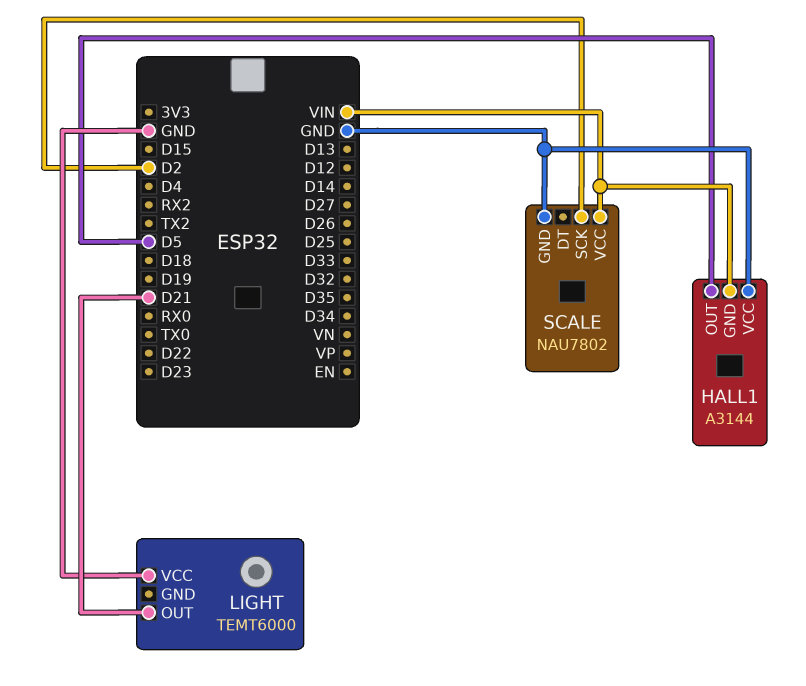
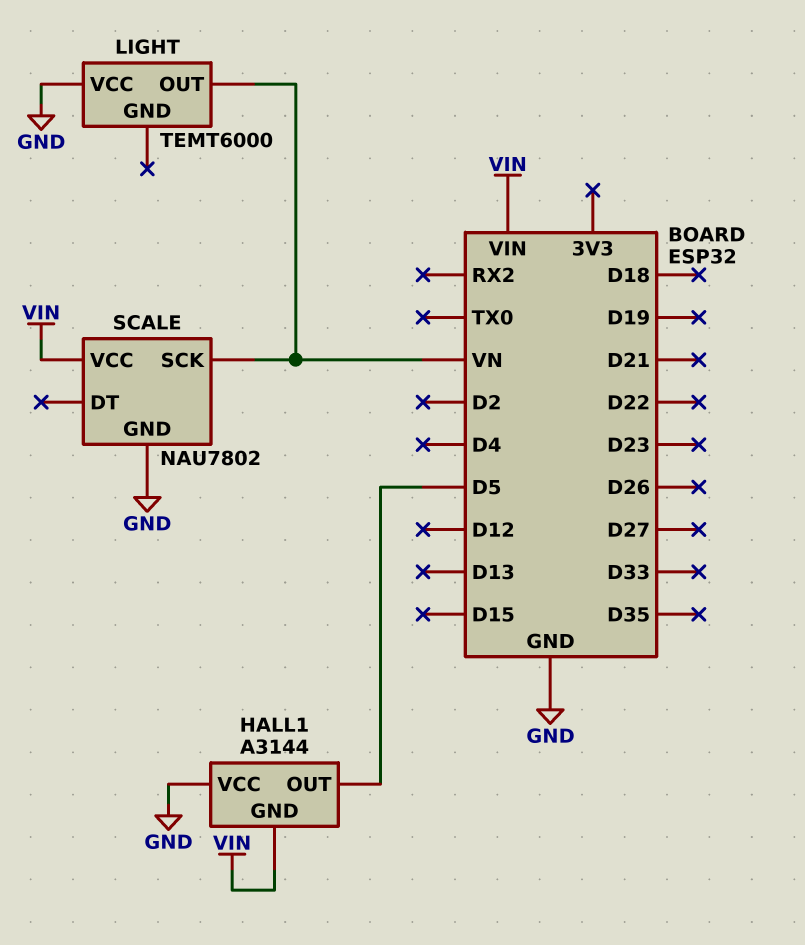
LIGHT pin OUT: D21 -> VN
SCALE pin SCK: D2 -> VN

